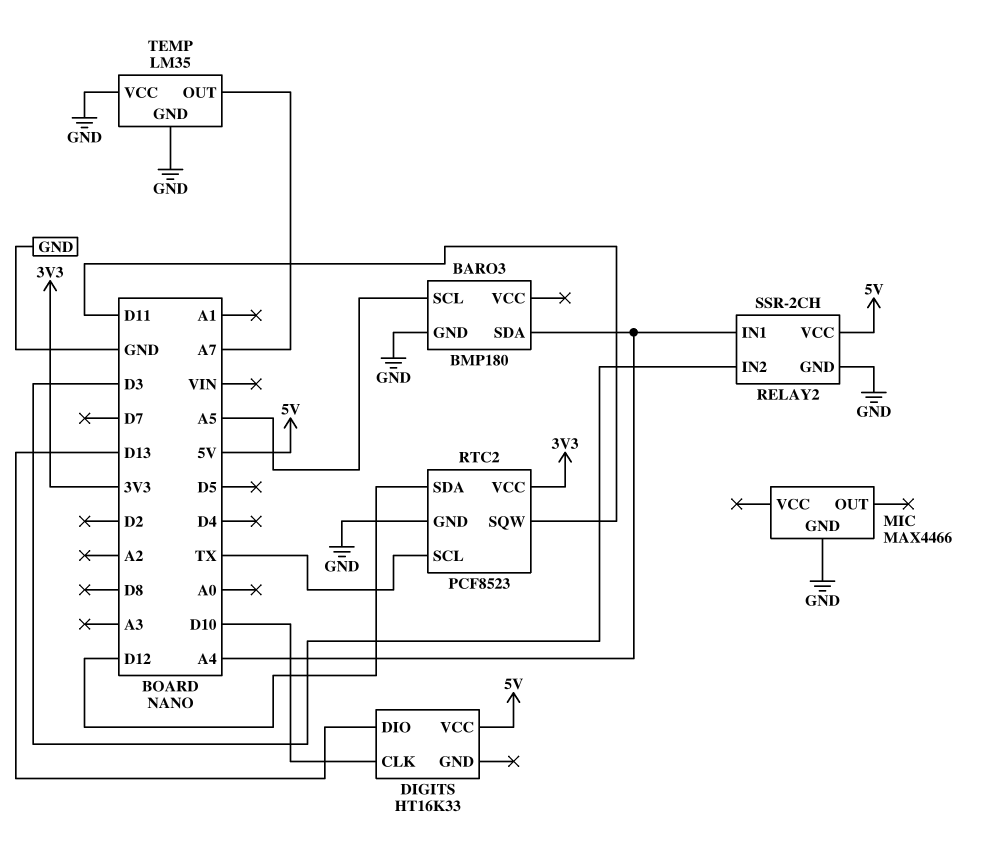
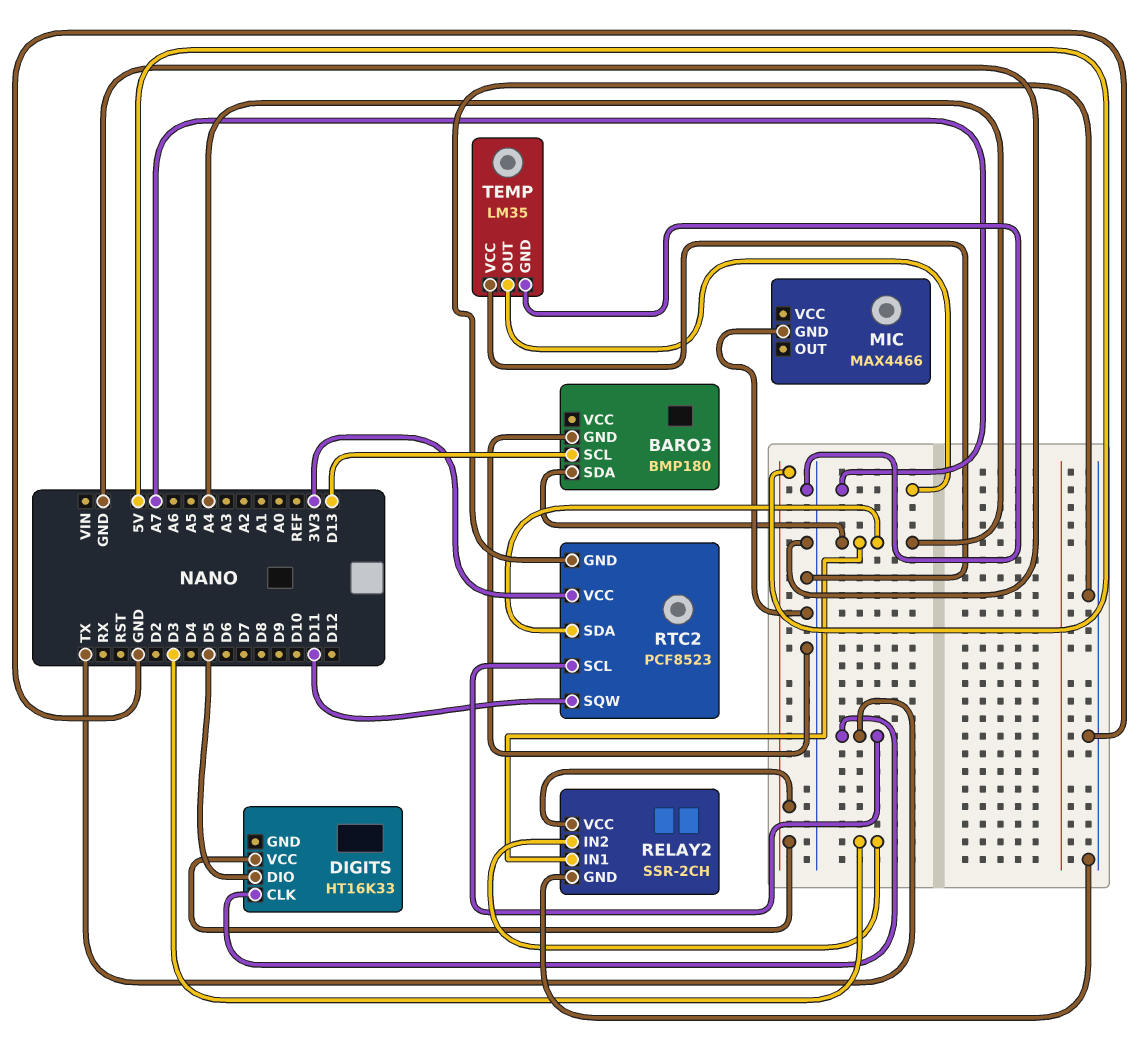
BARO3 pin SCL: A5 -> D13
DIGITS pin CLK: D10 -> TX
DIGITS pin DIO: D13 -> D5
RTC2 pin SDA: D12 -> A4

